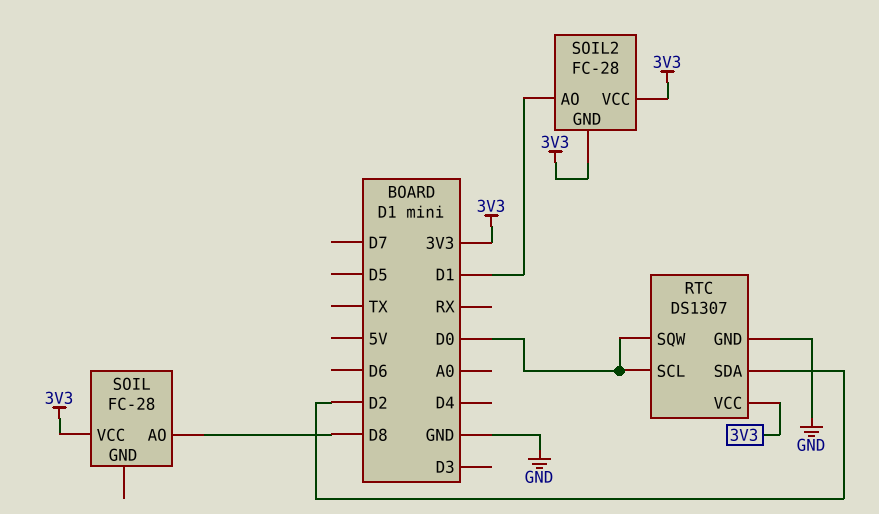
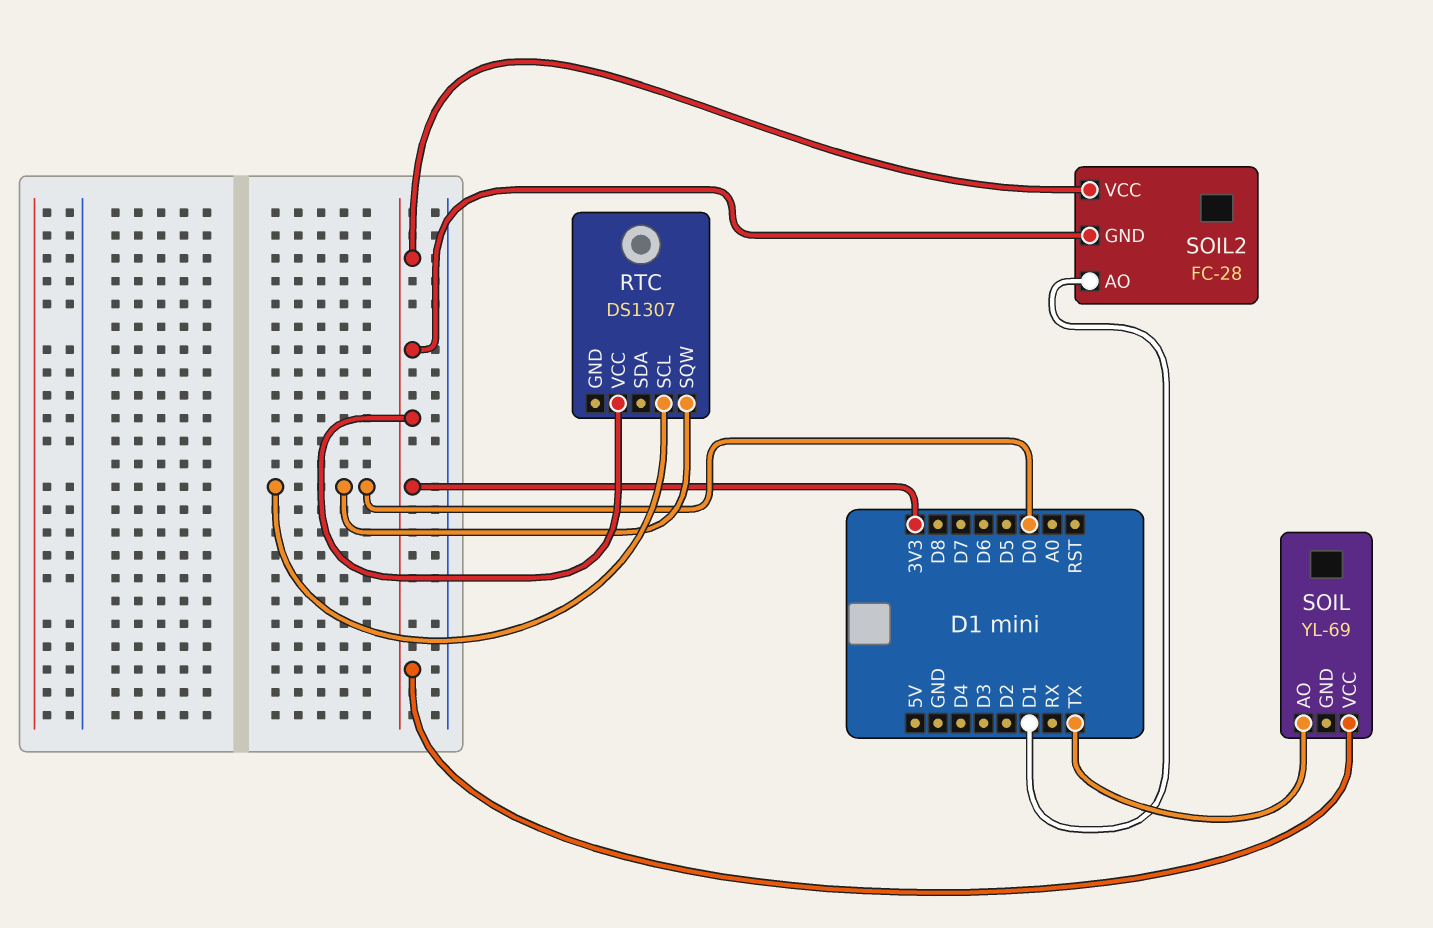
RTC pin GND: GND -> none
RTC pin SDA: D2 -> none
SOIL: FC-28 -> YL-69
SOIL pin AO: D8 -> TX

